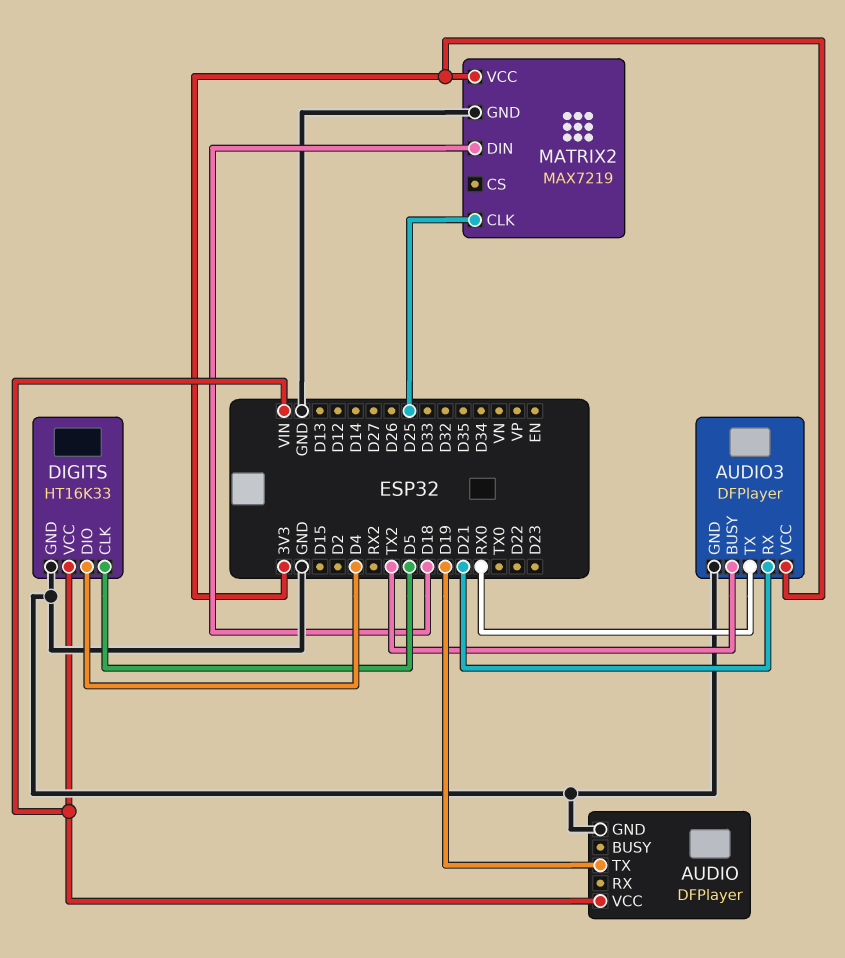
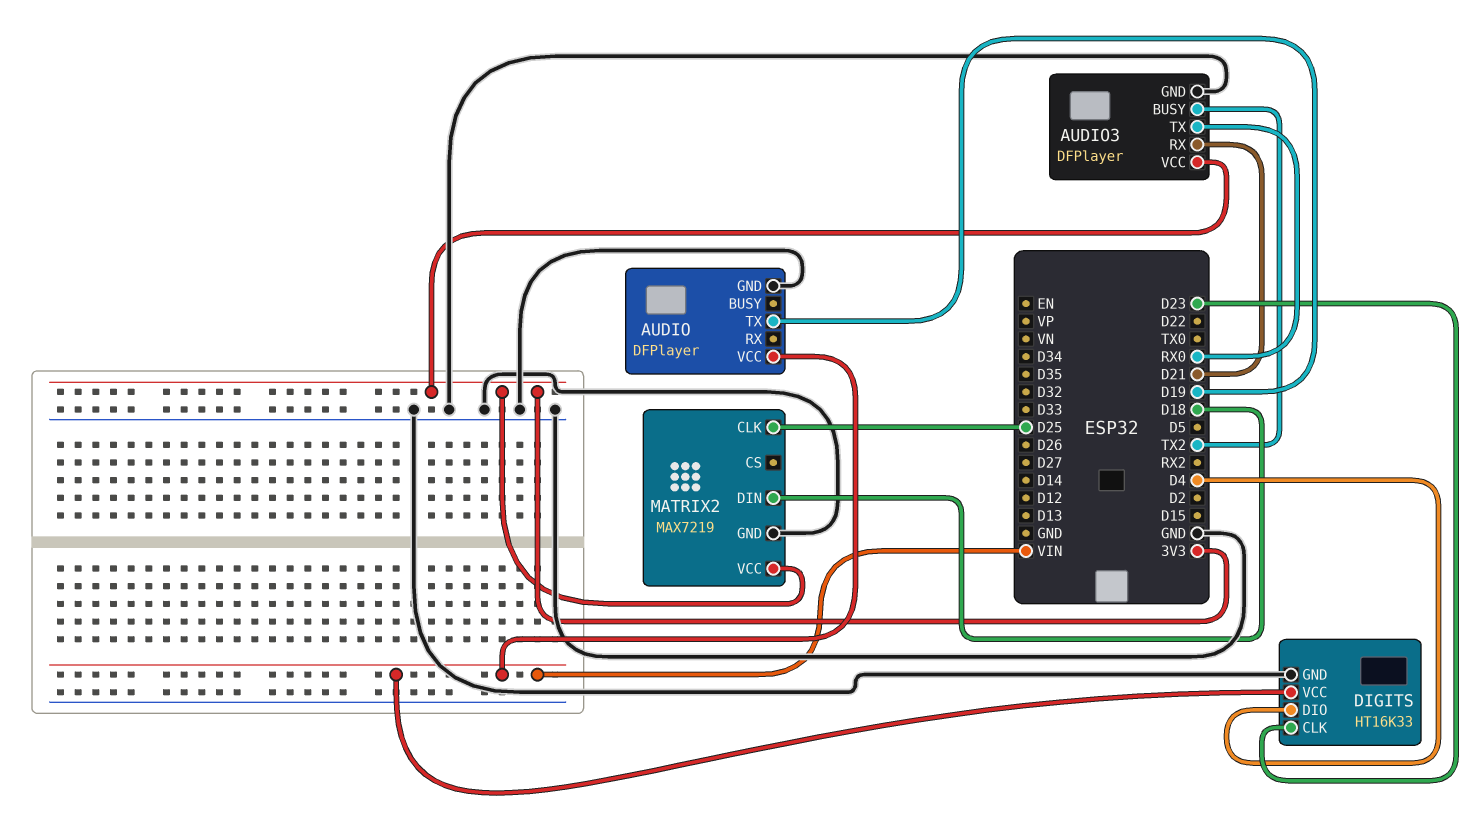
DIGITS pin CLK: D5 -> D23

